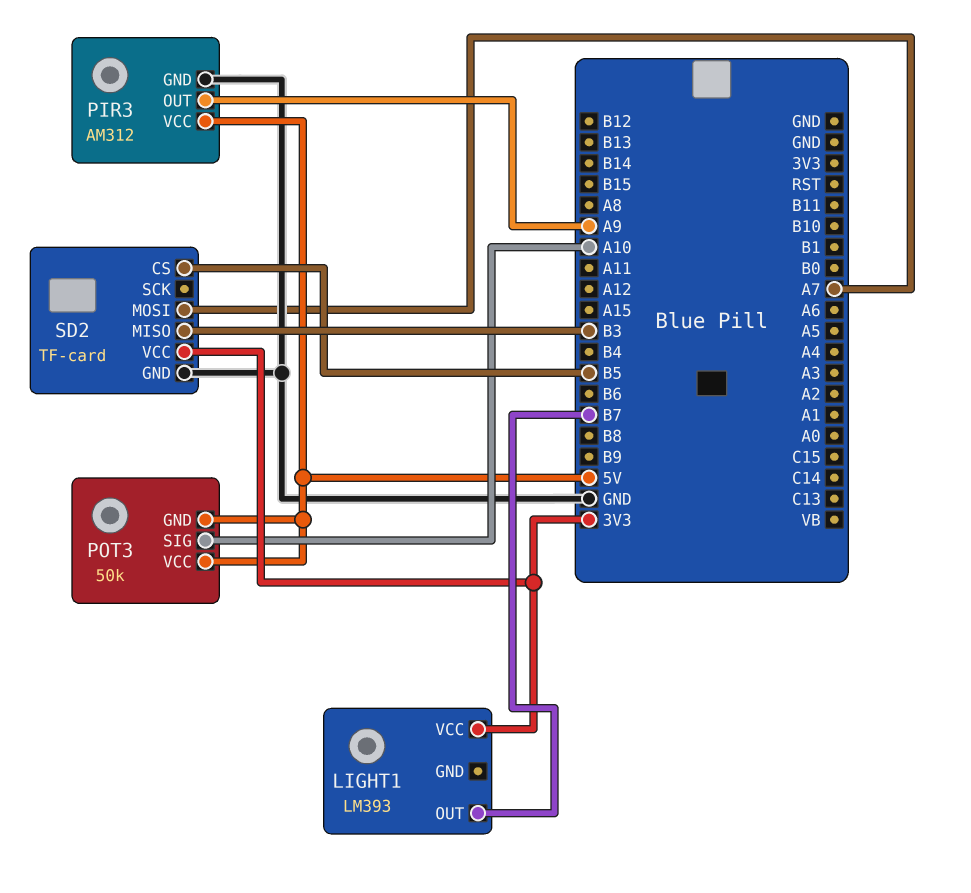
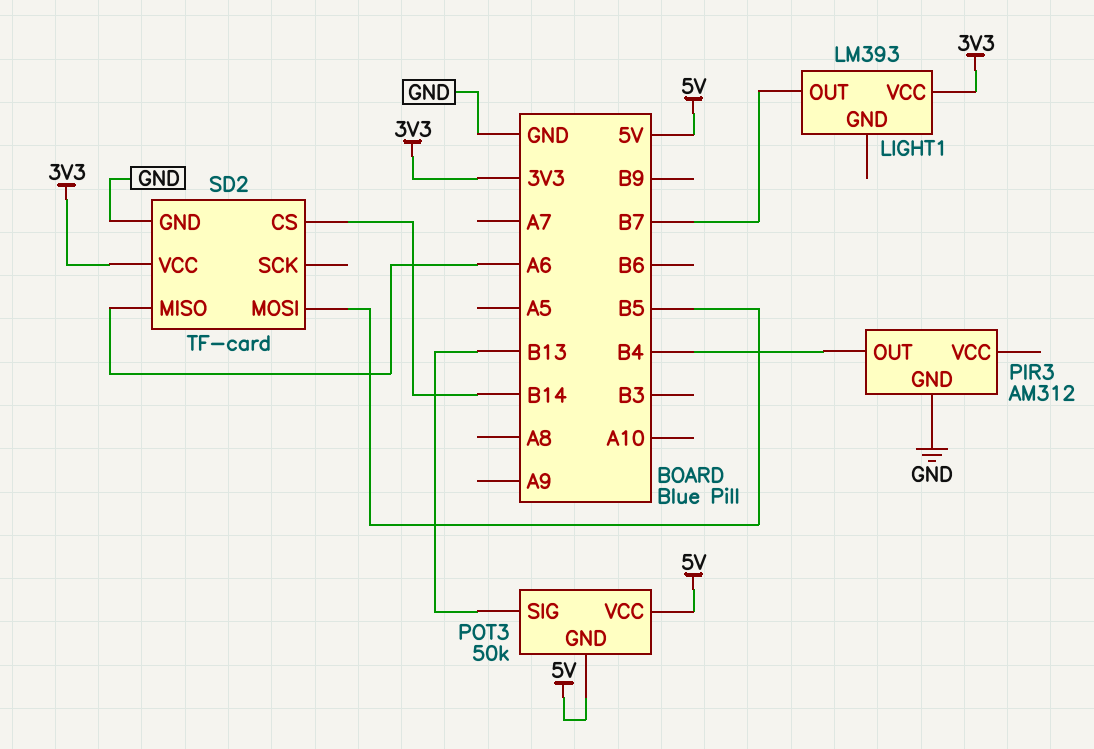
PIR3 pin OUT: A9 -> B4
PIR3 pin VCC: 5V -> none
POT3 pin SIG: A10 -> B13
SD2 pin CS: B5 -> B14
SD2 pin MISO: B3 -> A6
SD2 pin MOSI: A7 -> B5

